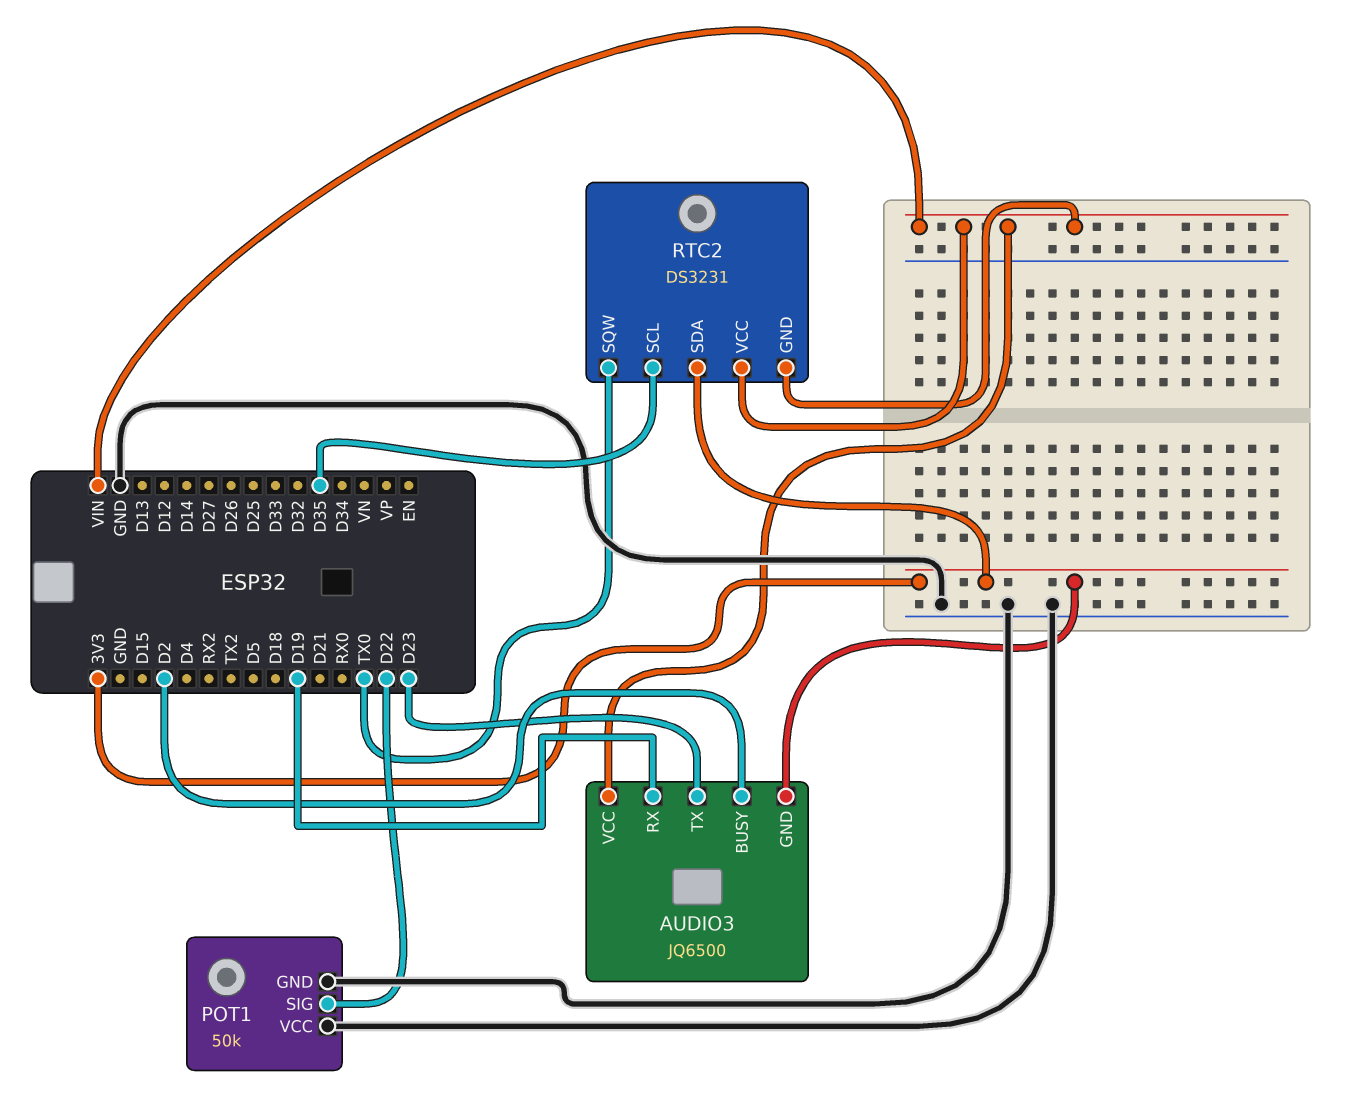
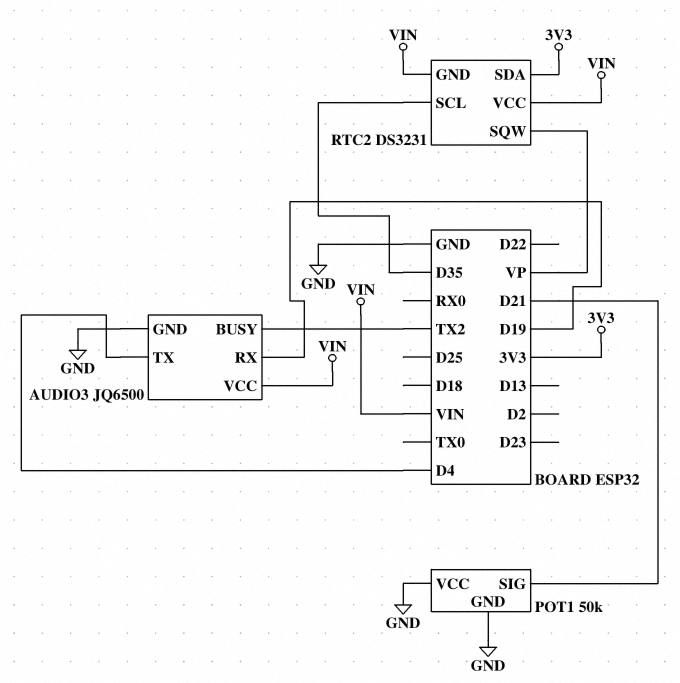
AUDIO3 pin BUSY: D2 -> TX2
AUDIO3 pin GND: 3V3 -> GND
AUDIO3 pin TX: D23 -> D4
POT1 pin SIG: D22 -> D21
RTC2 pin SQW: TX0 -> VP

